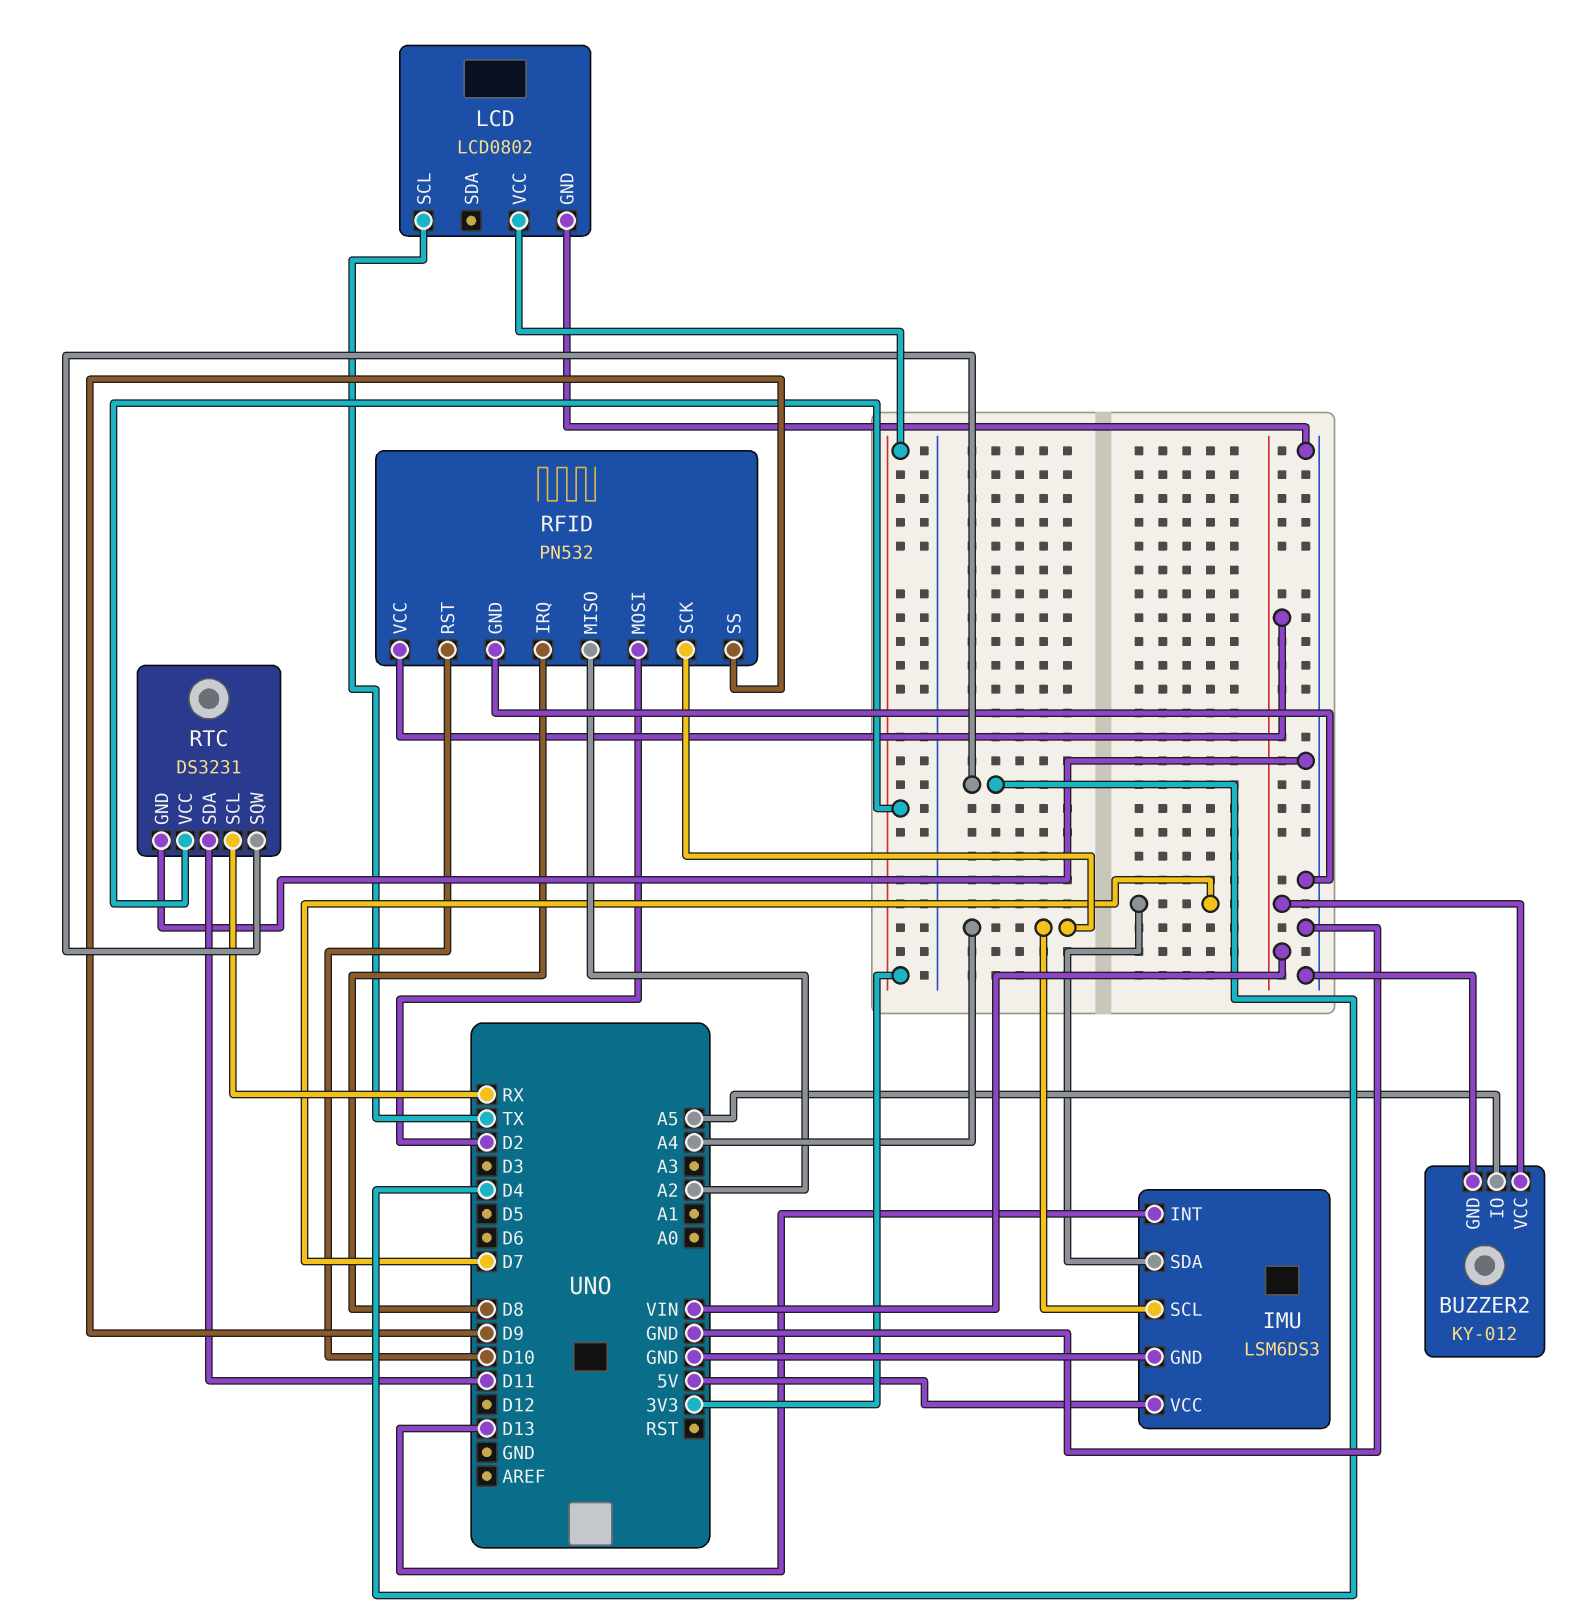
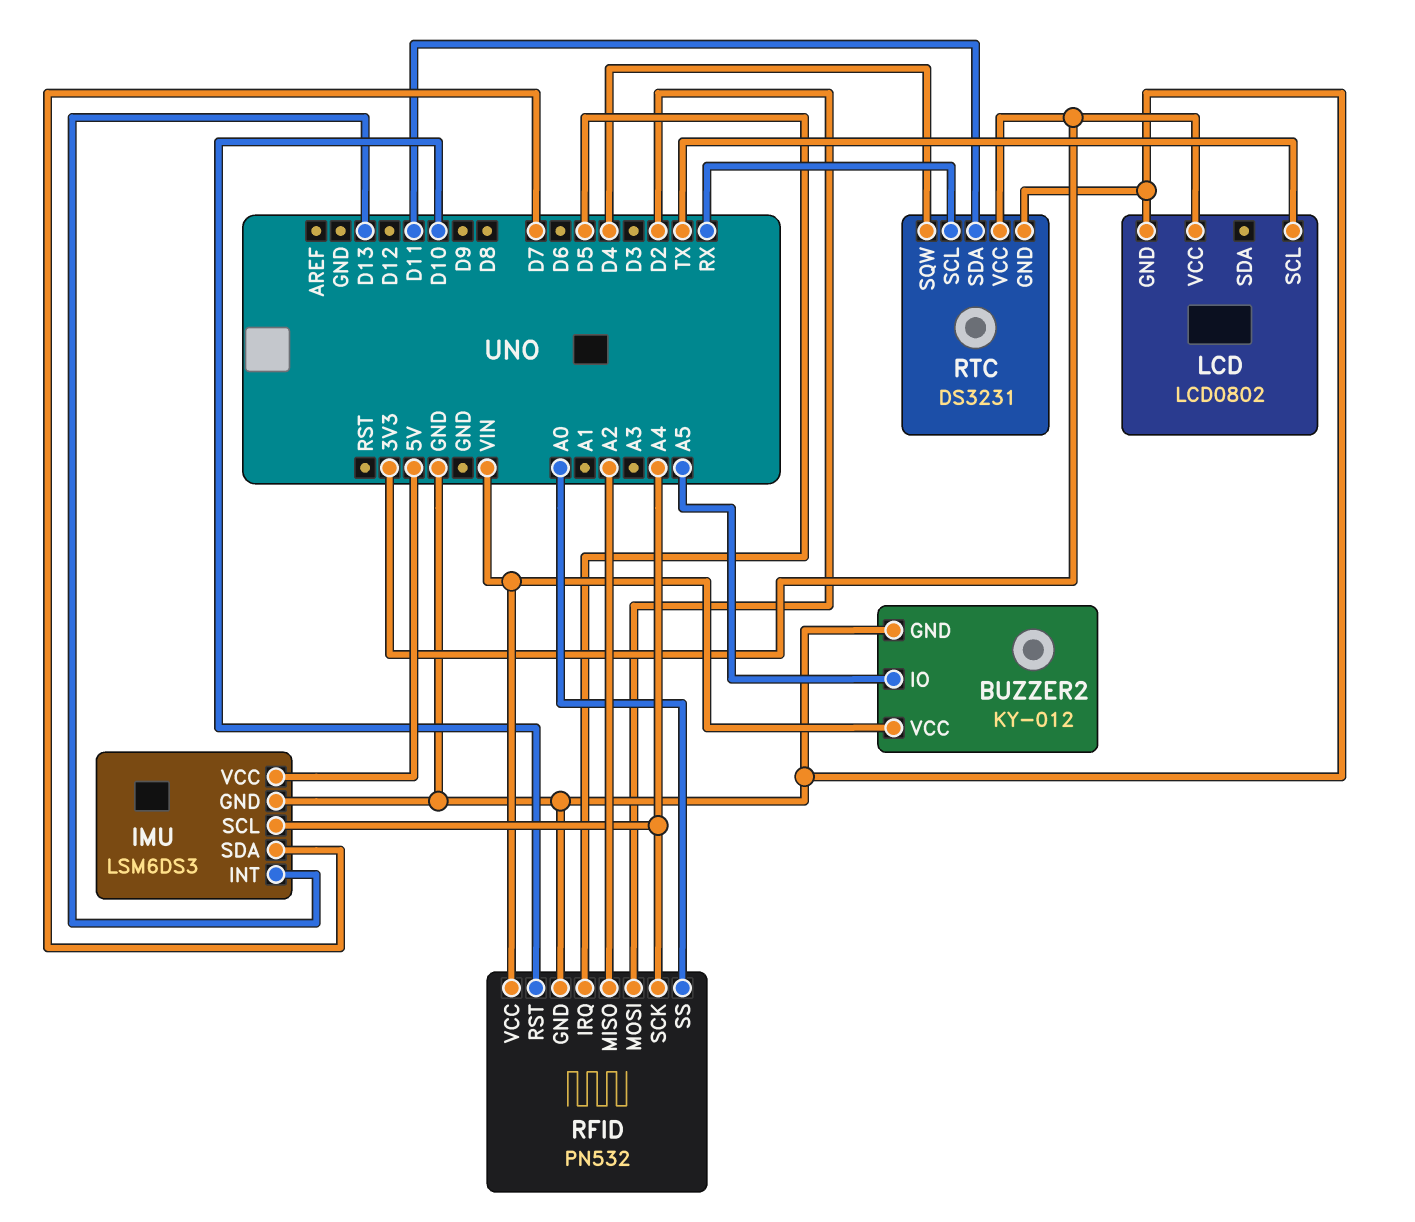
RFID pin IRQ: D8 -> D5
RFID pin SS: D9 -> A0

